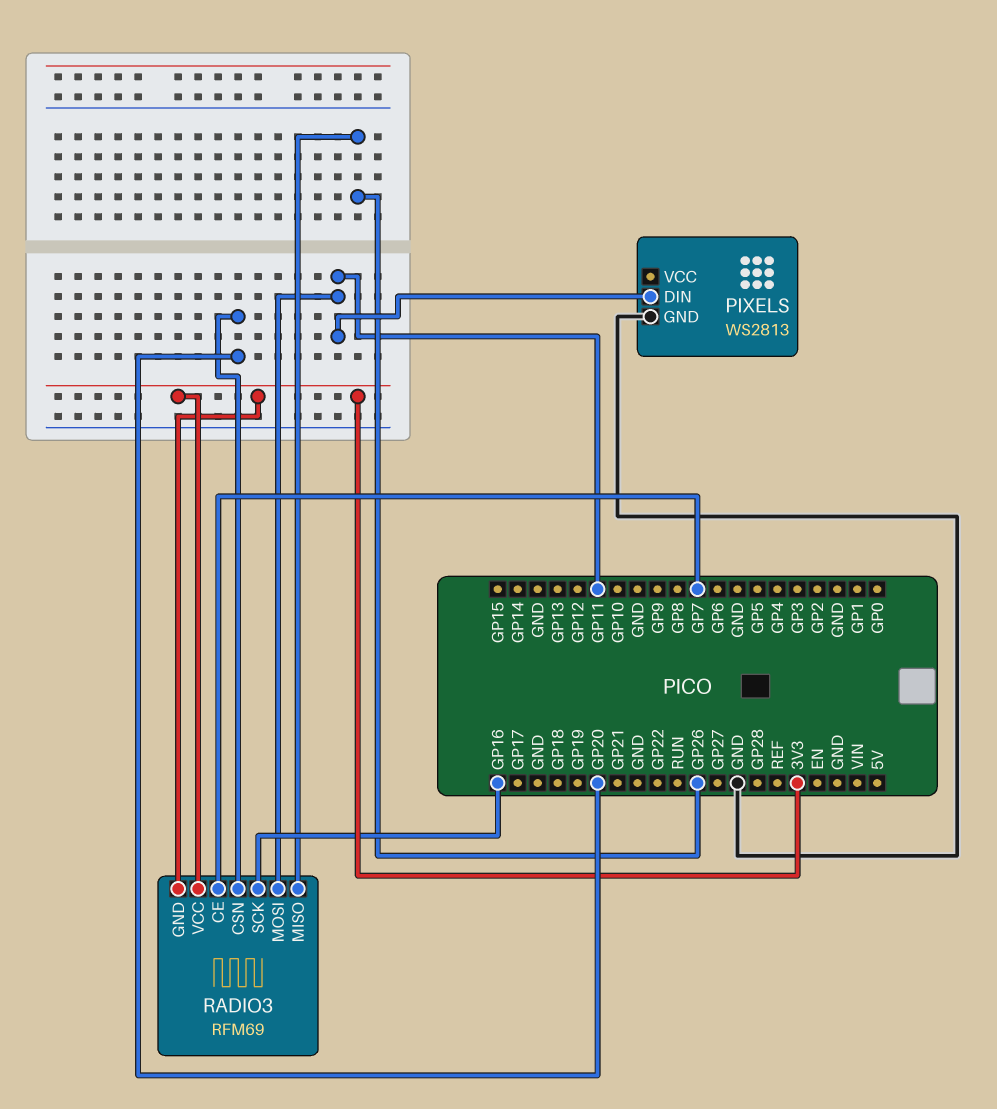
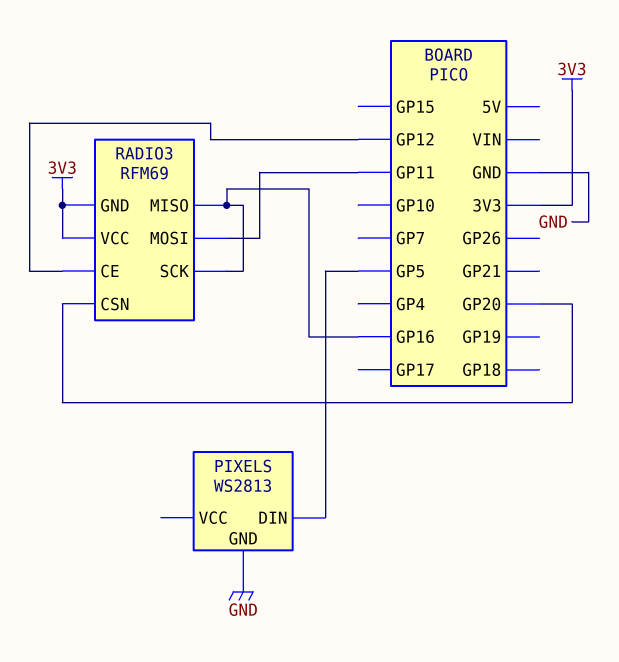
PIXELS pin DIN: GP11 -> GP5
RADIO3 pin CE: GP7 -> GP12
RADIO3 pin MISO: GP26 -> GP16

